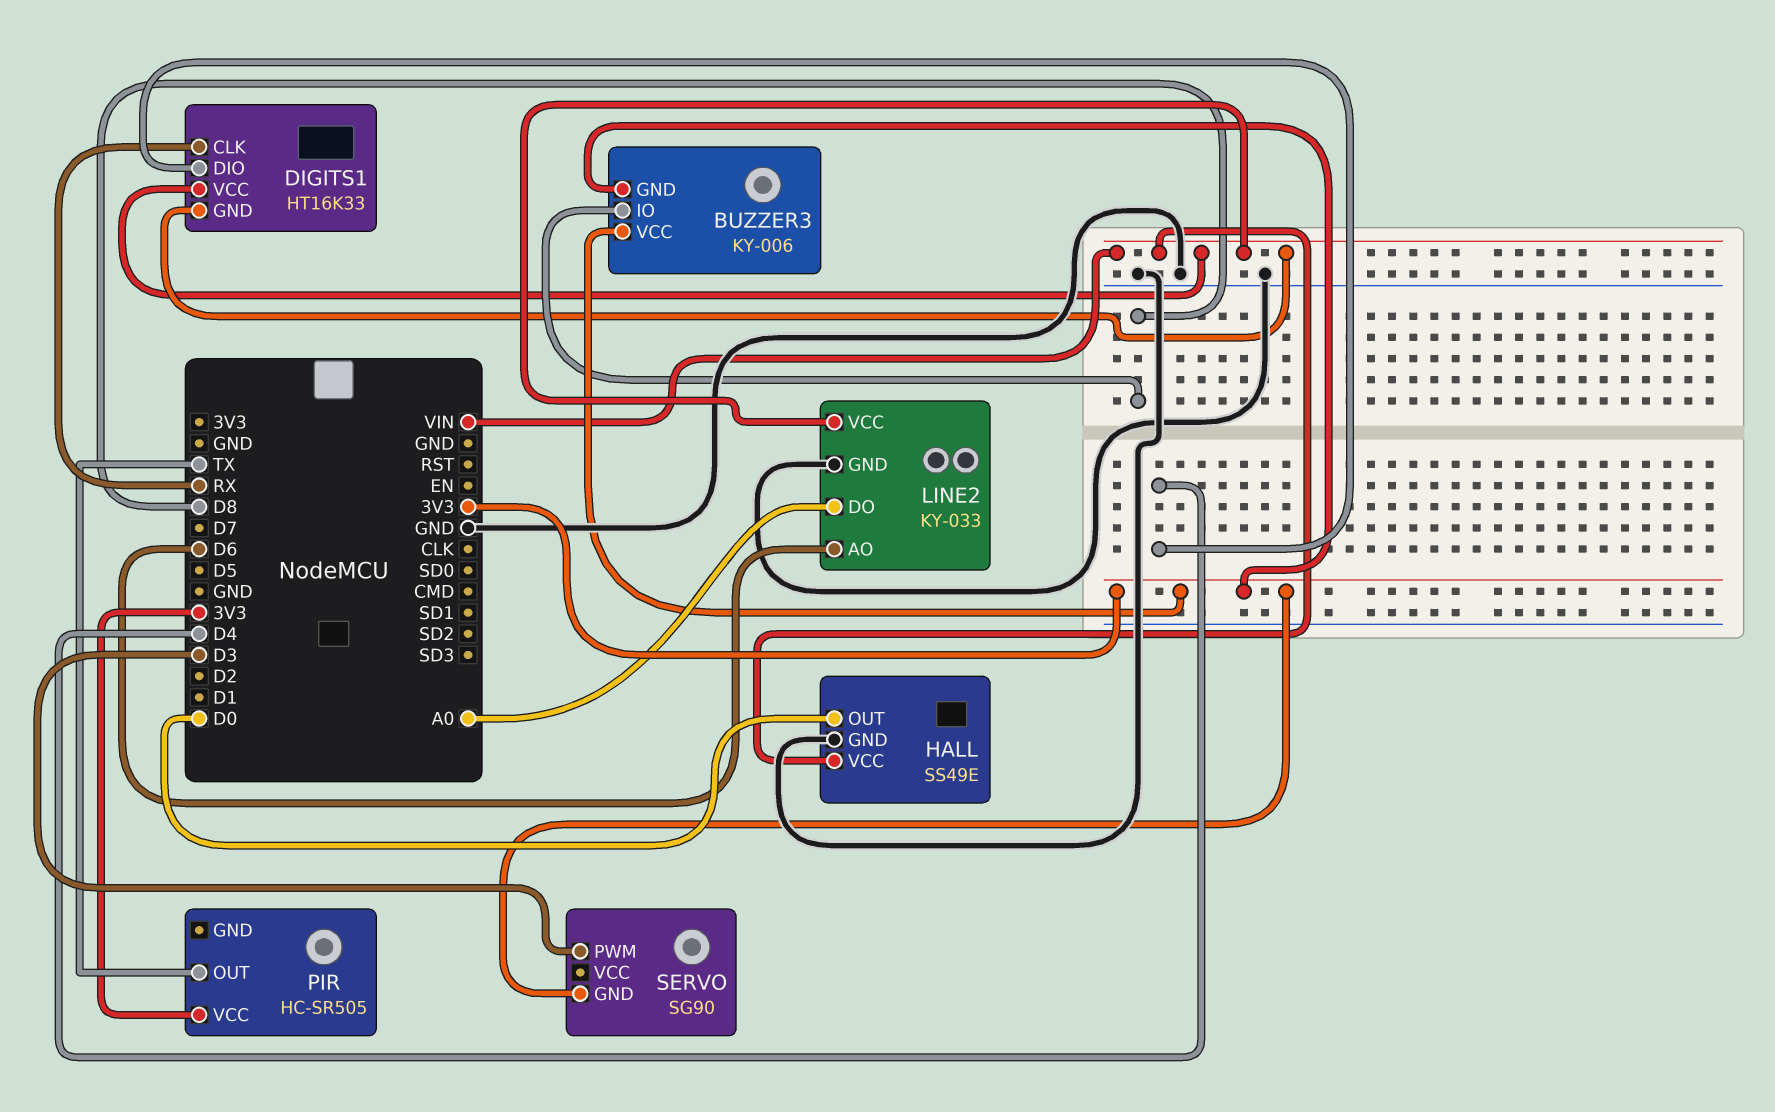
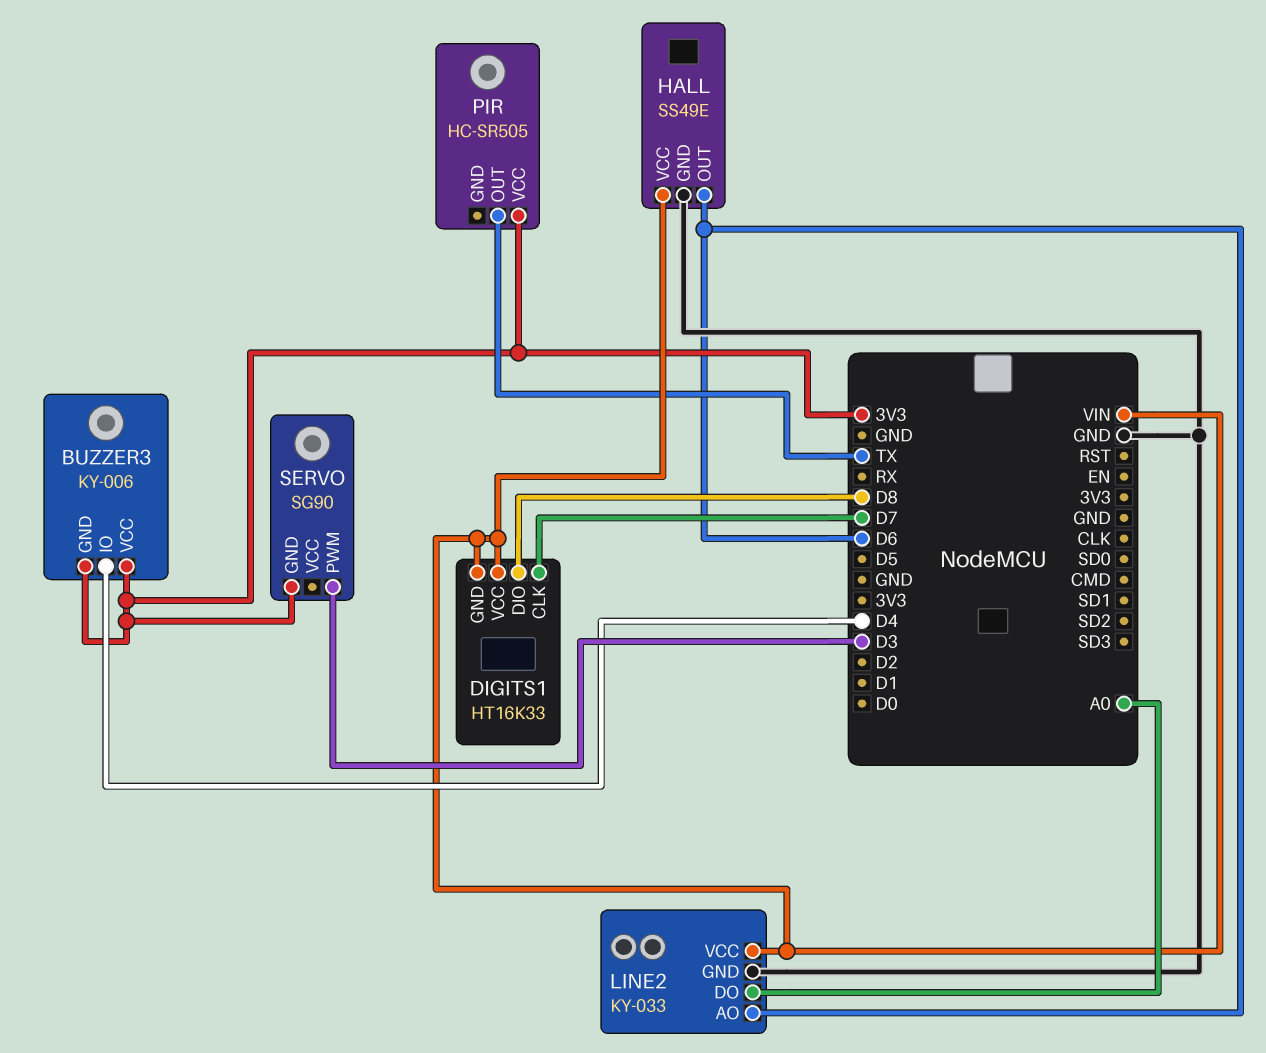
BUZZER3 pin IO: D8 -> D4
DIGITS1 pin CLK: RX -> D7
DIGITS1 pin DIO: D4 -> D8
HALL pin OUT: D0 -> D6

